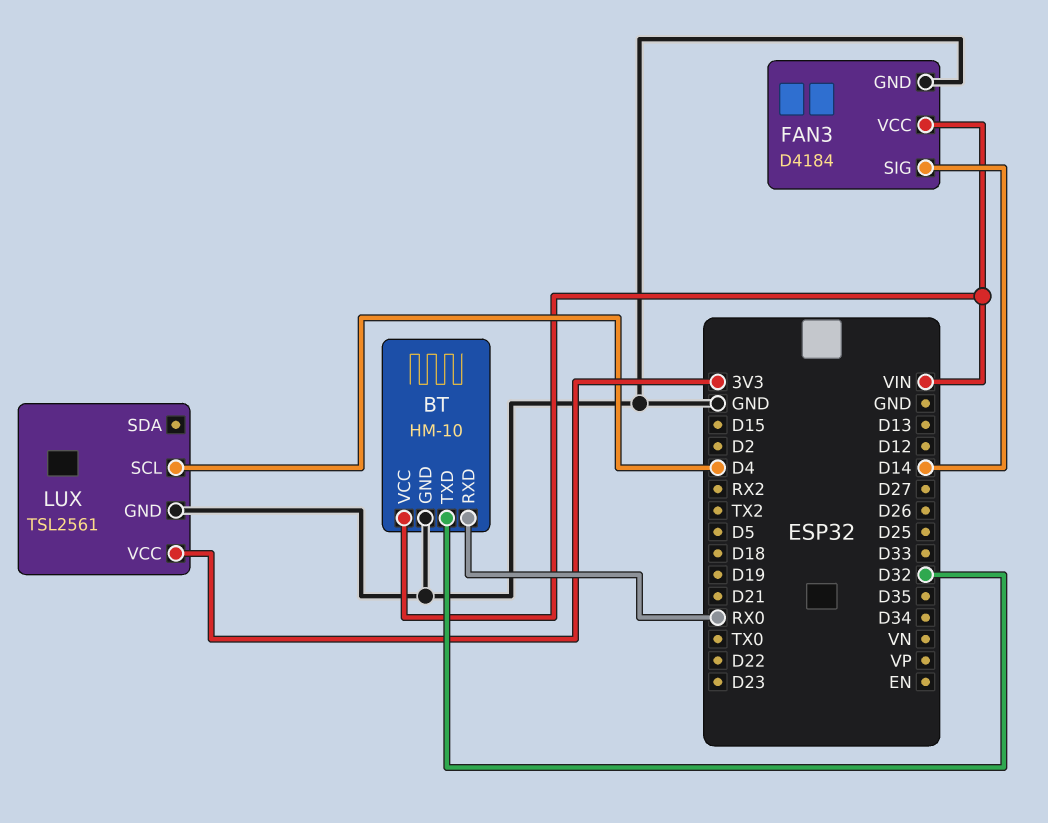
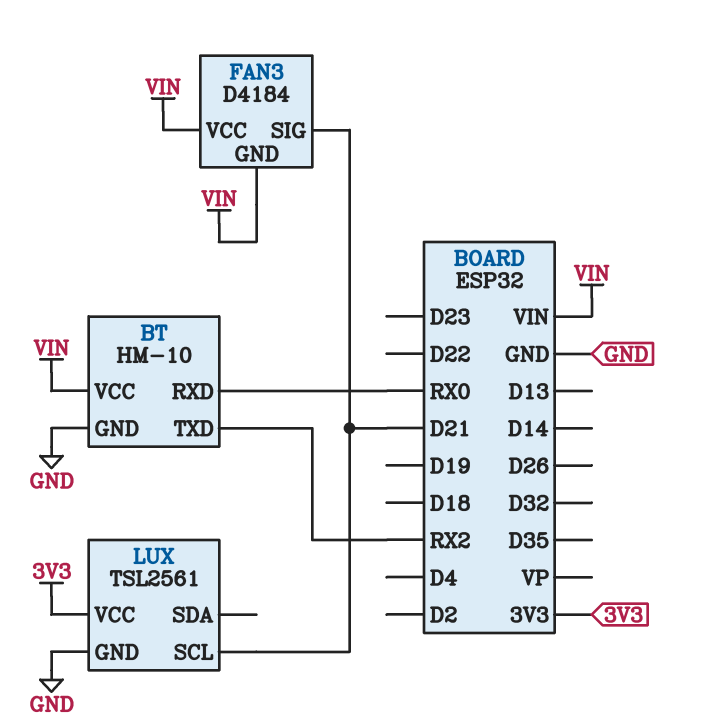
BT pin TXD: D32 -> RX2
FAN3 pin GND: GND -> VIN
FAN3 pin SIG: D14 -> D21
LUX pin SCL: D4 -> D21

